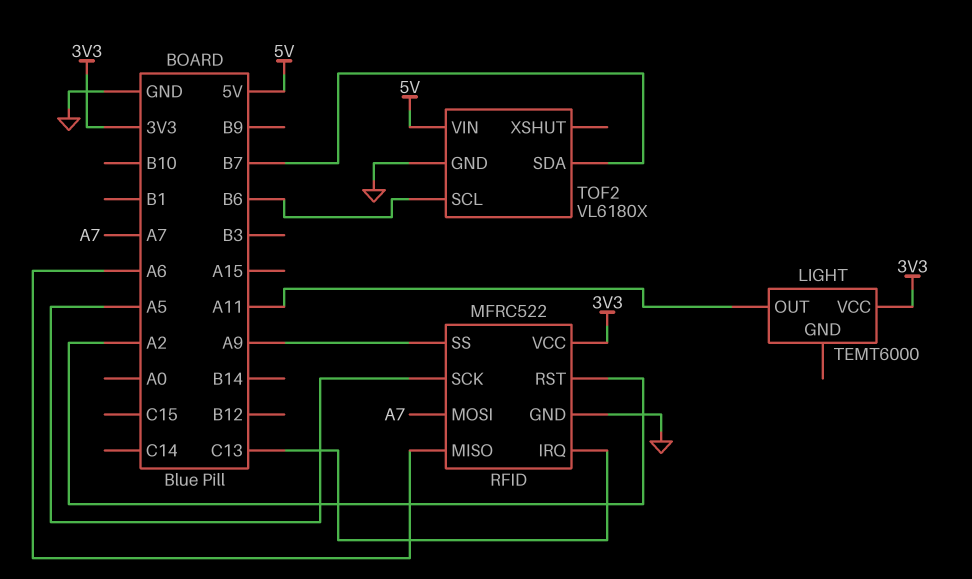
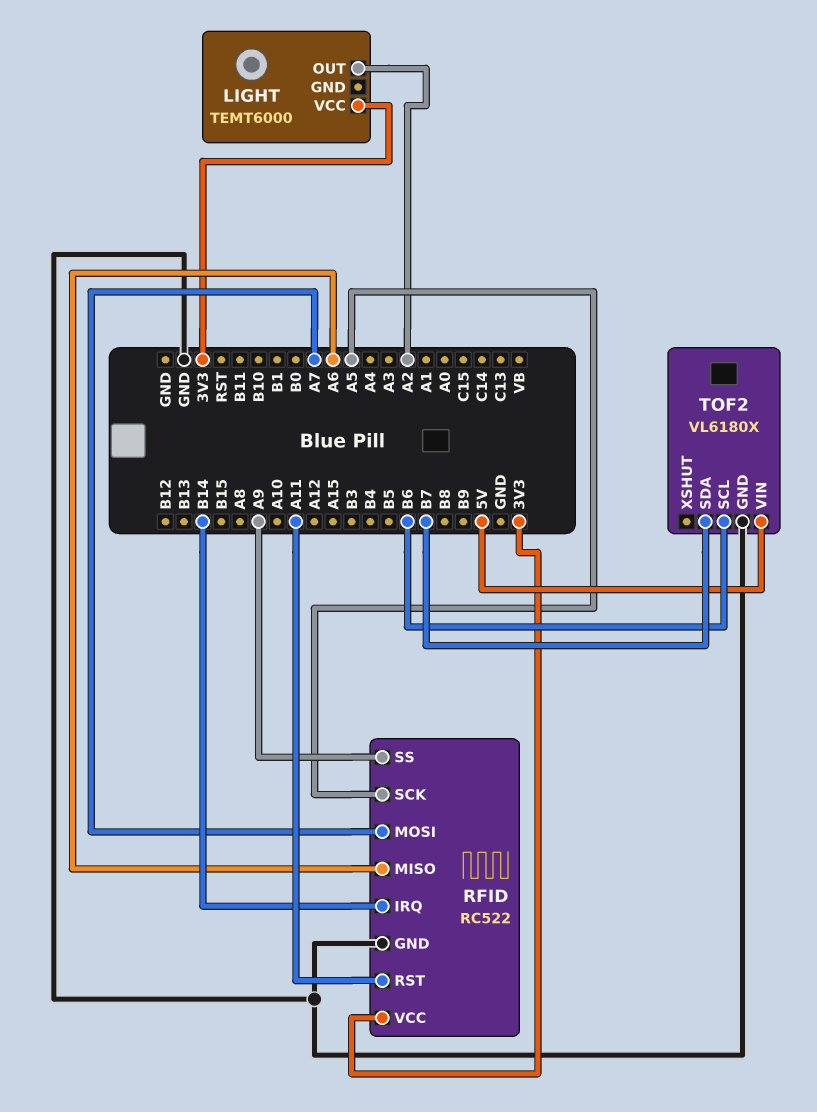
LIGHT pin OUT: A11 -> A2
RFID: MFRC522 -> RC522
RFID pin IRQ: C13 -> B14
RFID pin RST: A2 -> A11

